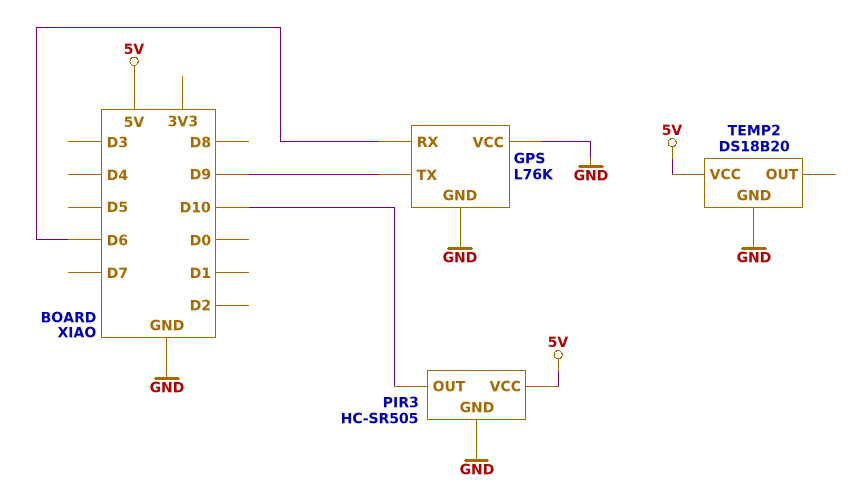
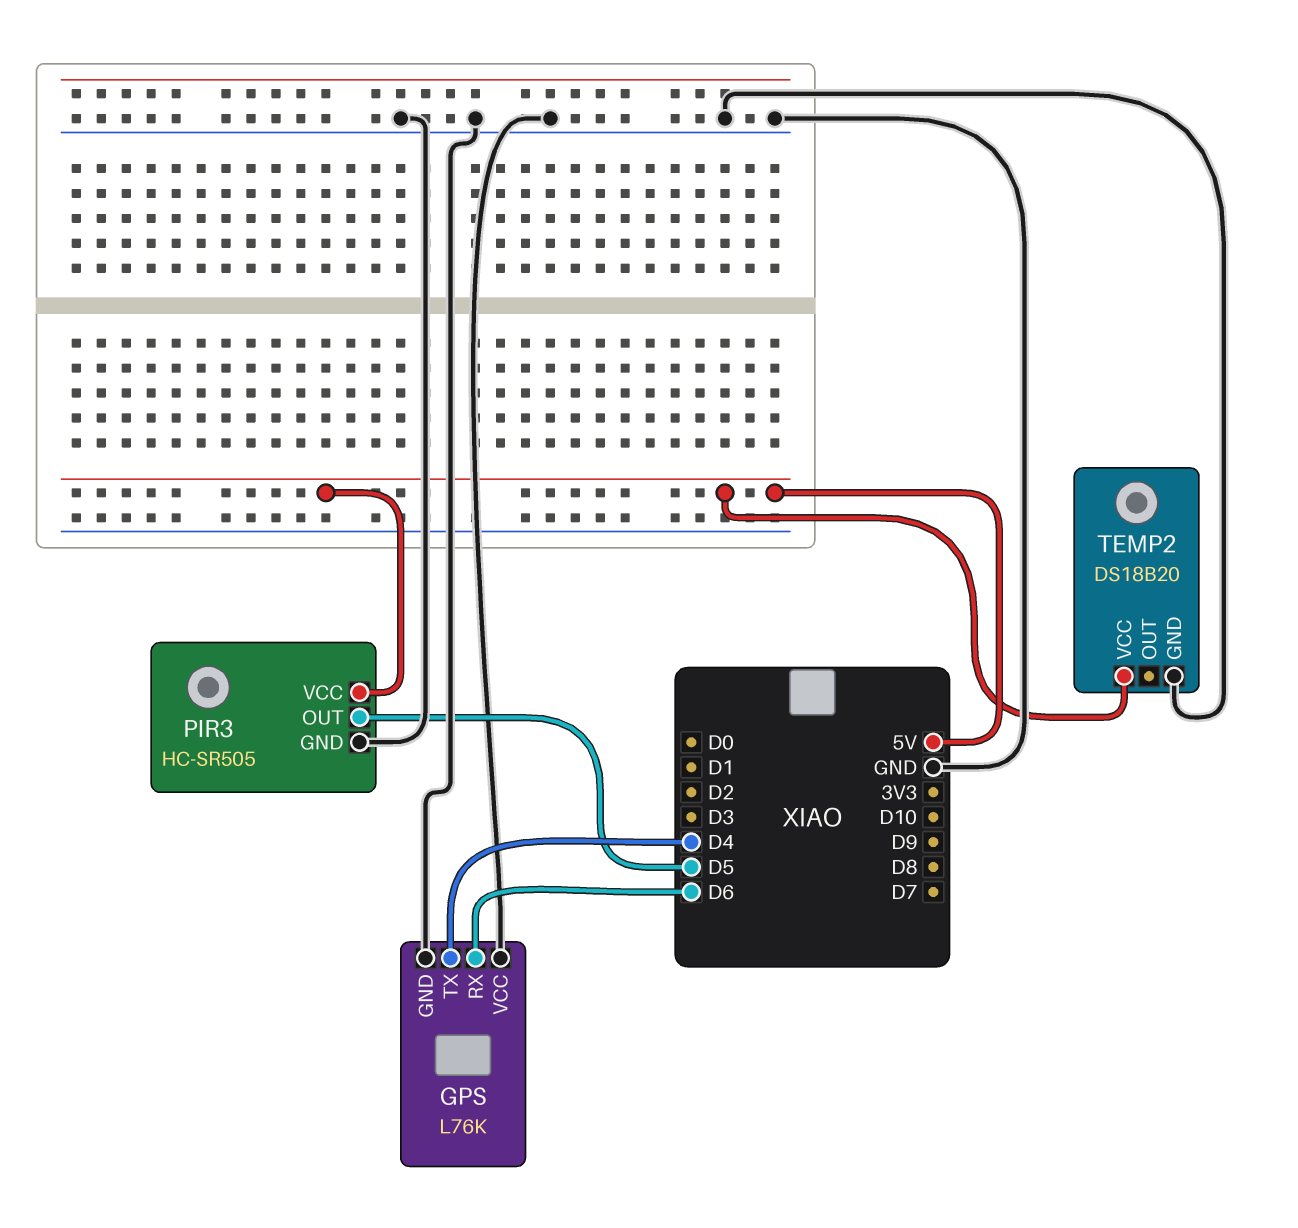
GPS pin TX: D9 -> D4
PIR3 pin OUT: D10 -> D5

